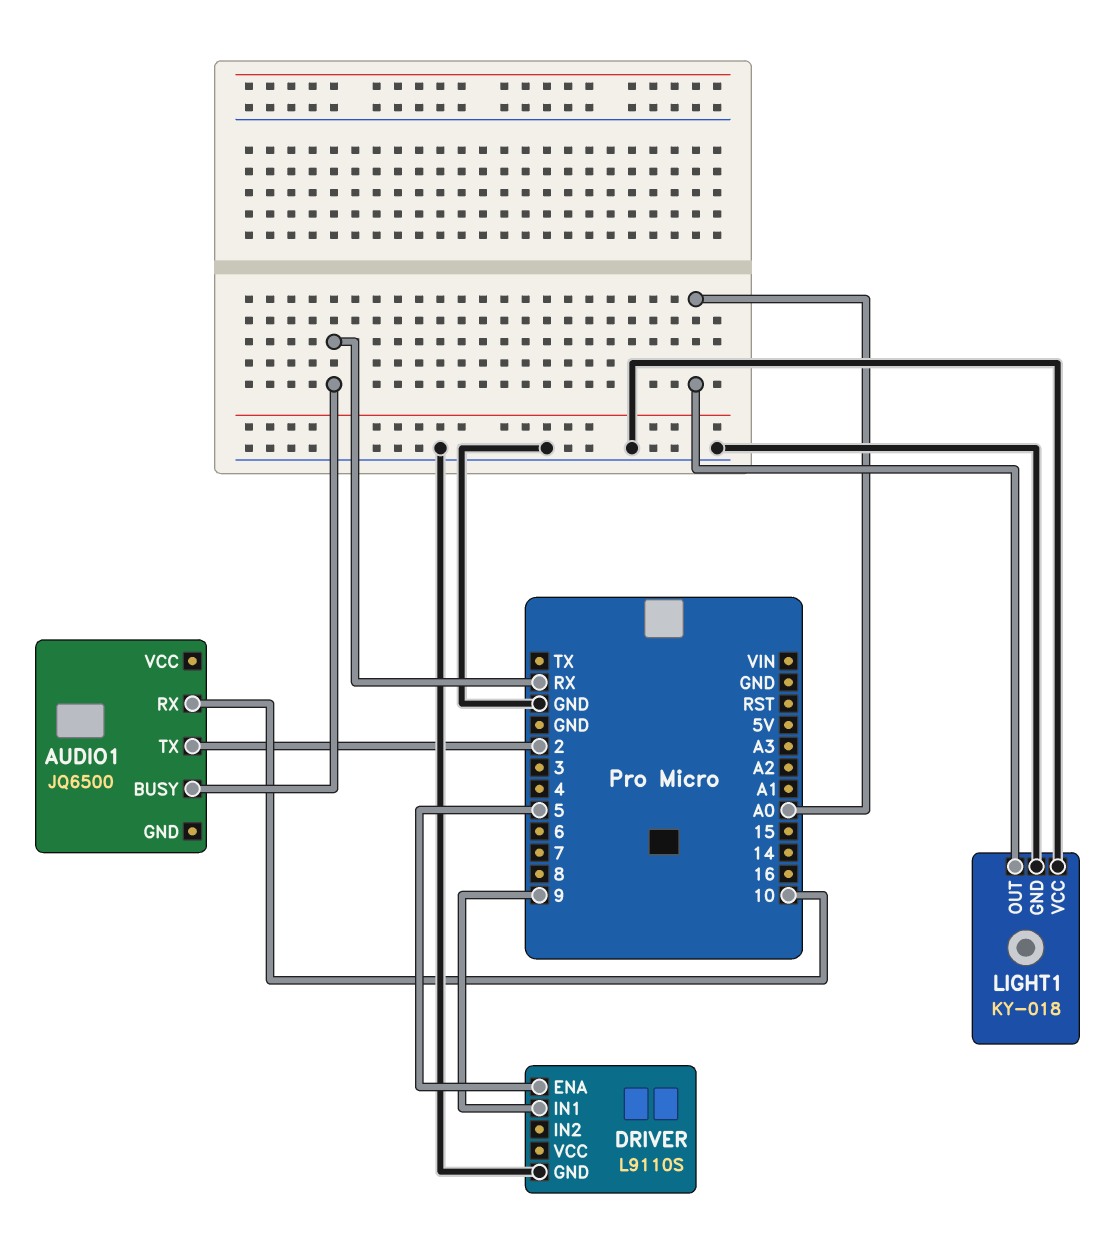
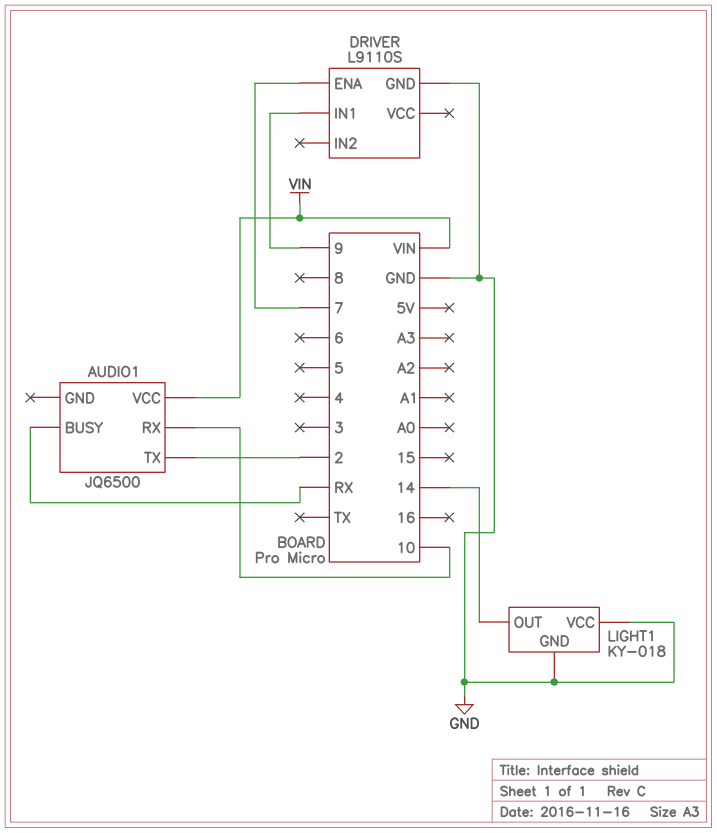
AUDIO1 pin VCC: none -> VIN
DRIVER pin ENA: 5 -> 7
LIGHT1 pin OUT: A0 -> 14

